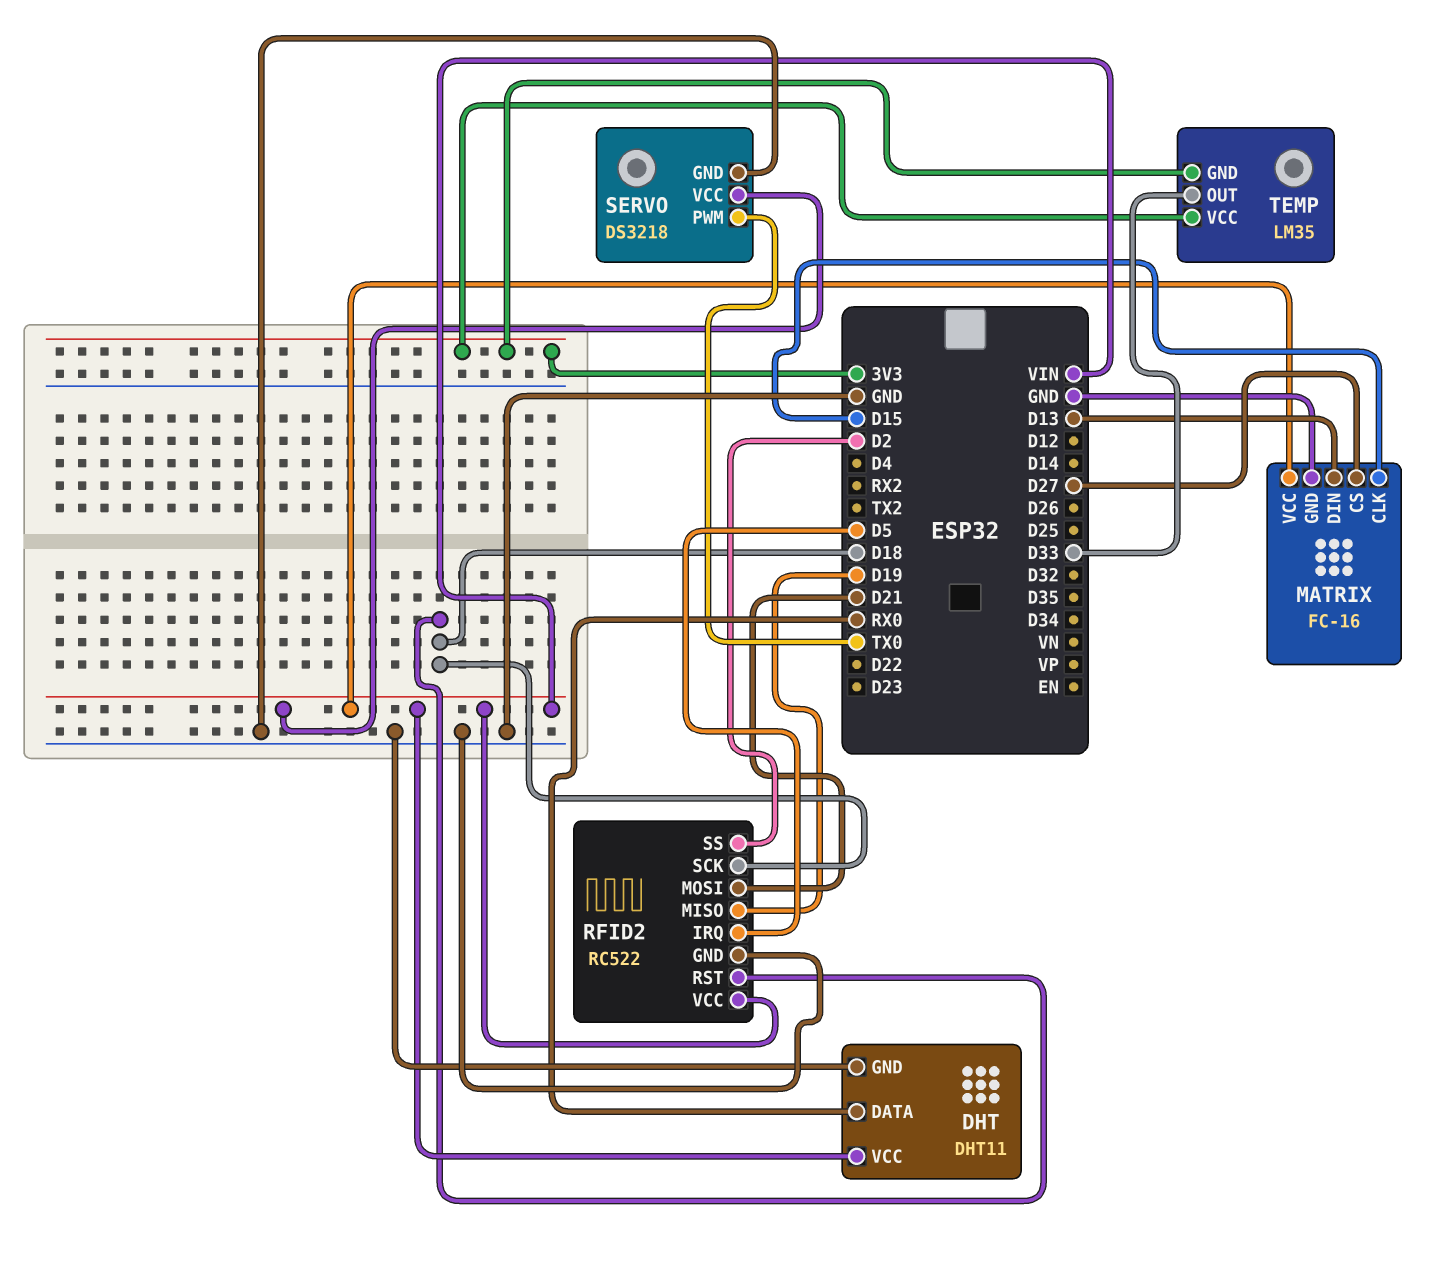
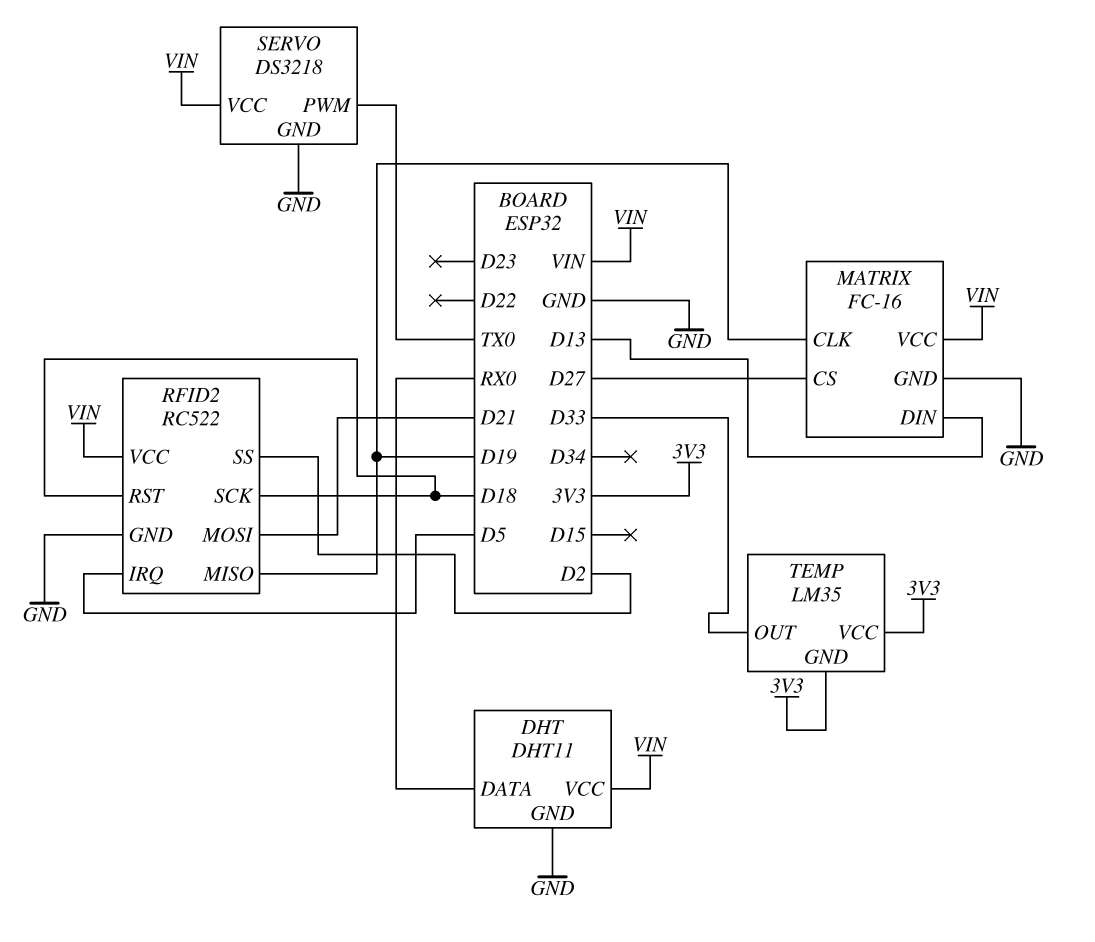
MATRIX pin CLK: D15 -> D19

